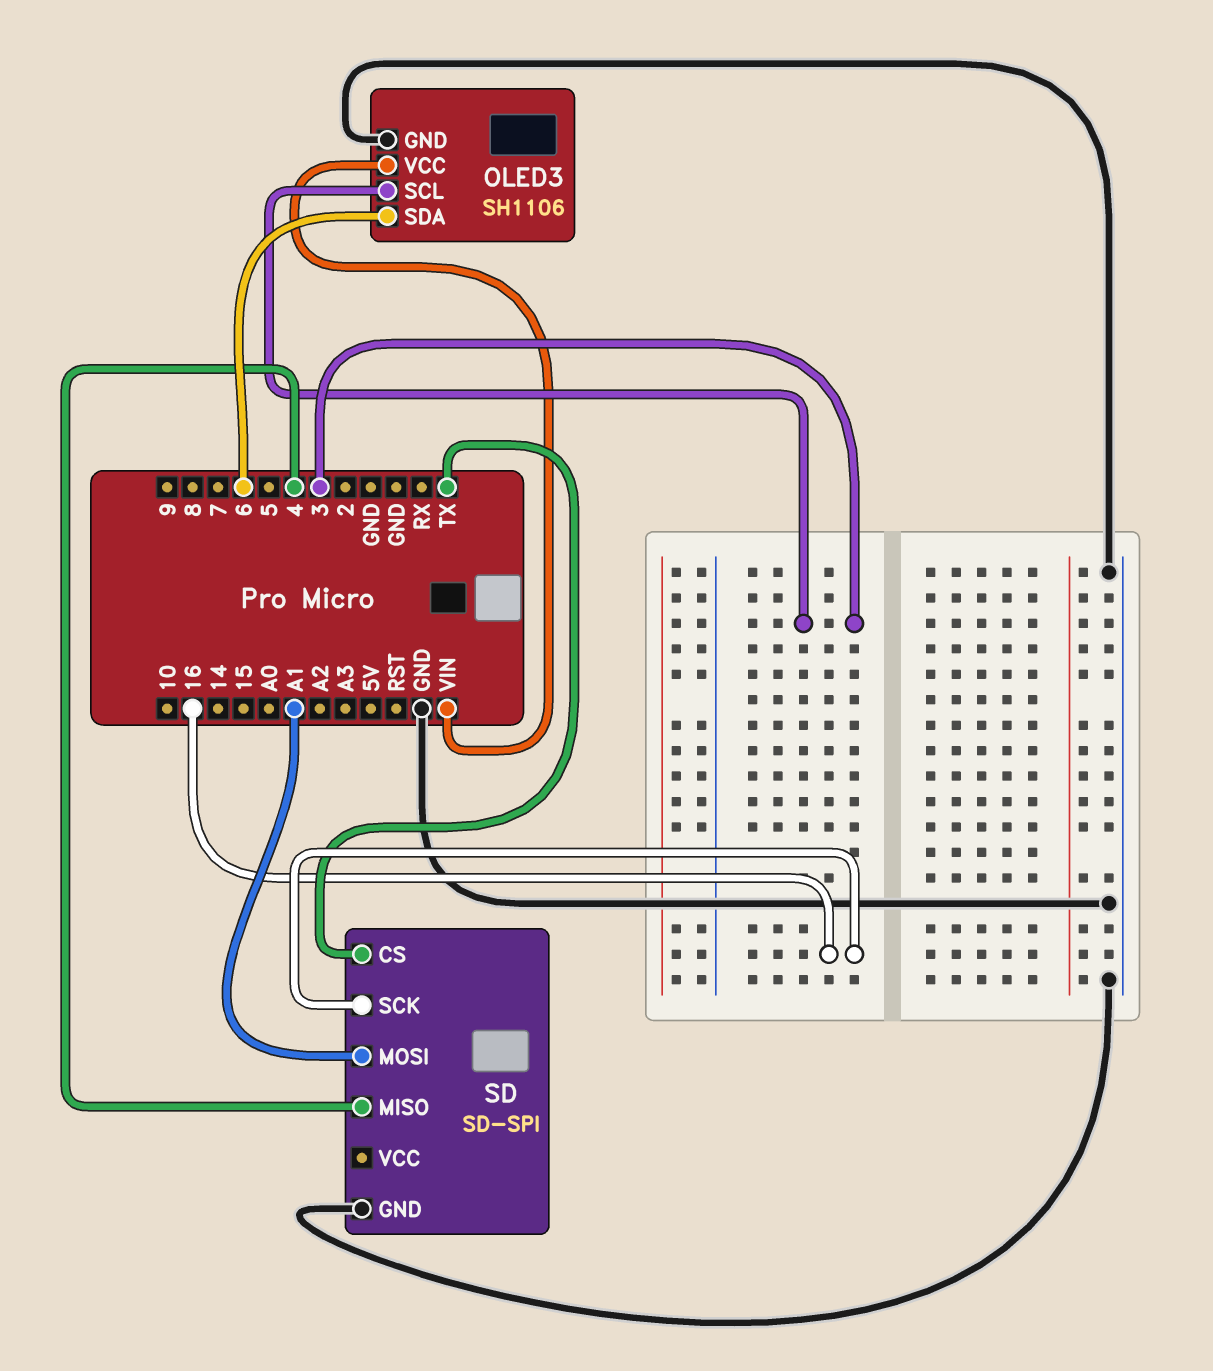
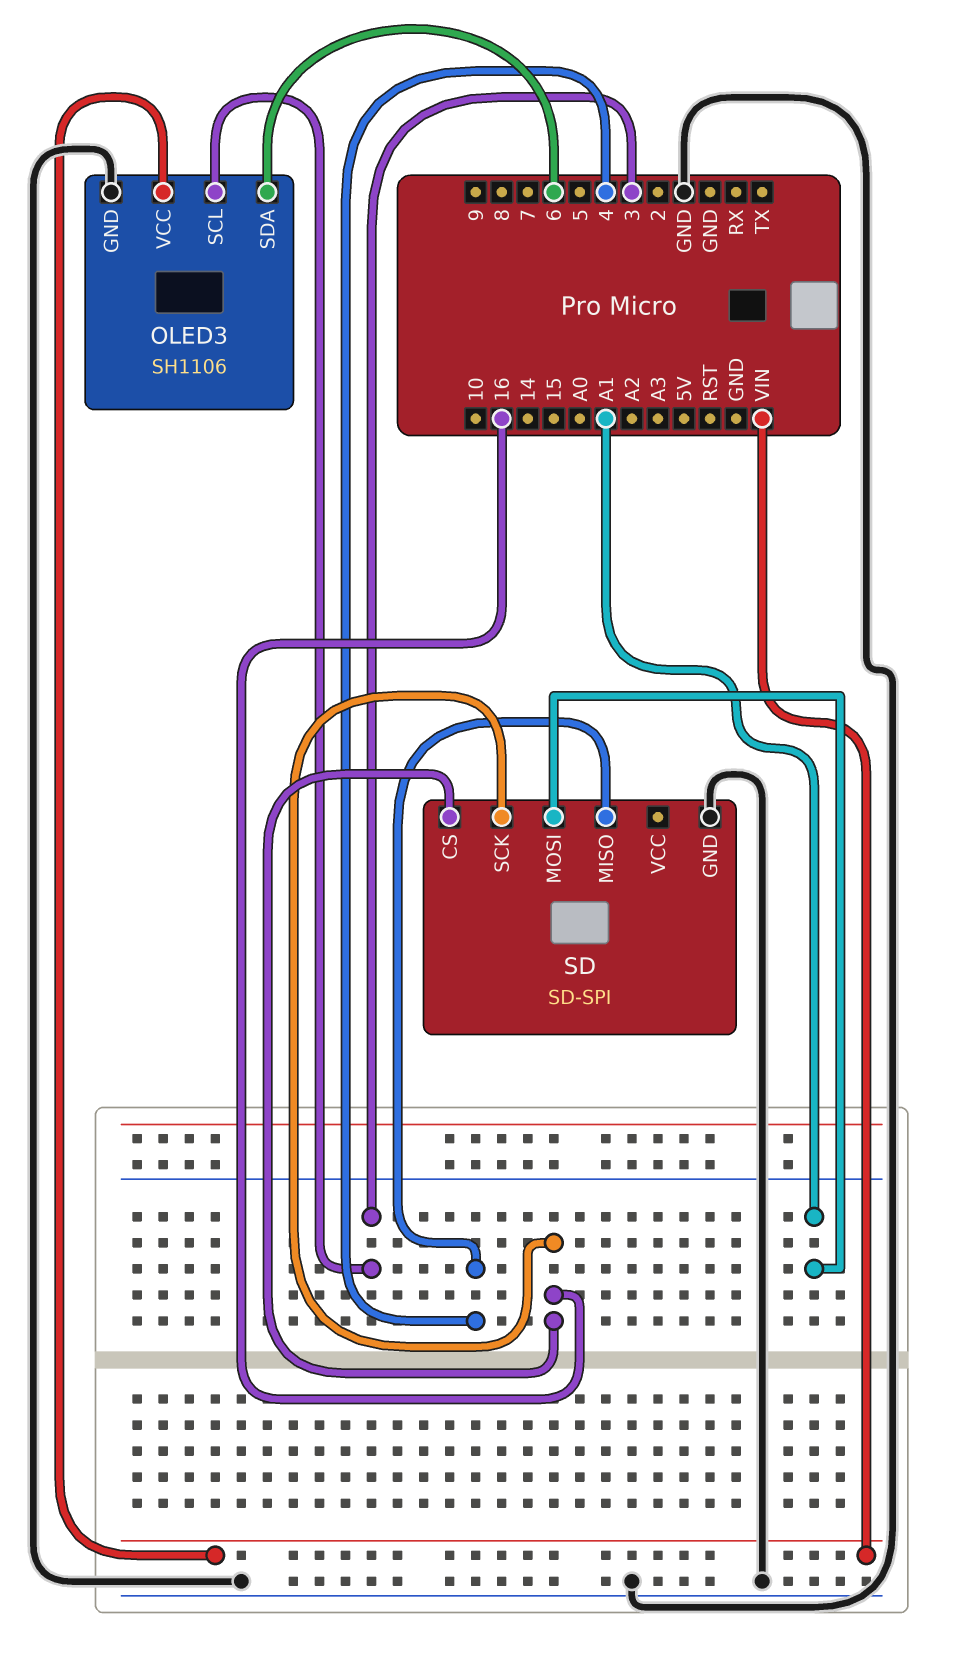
SD pin CS: TX -> 16

